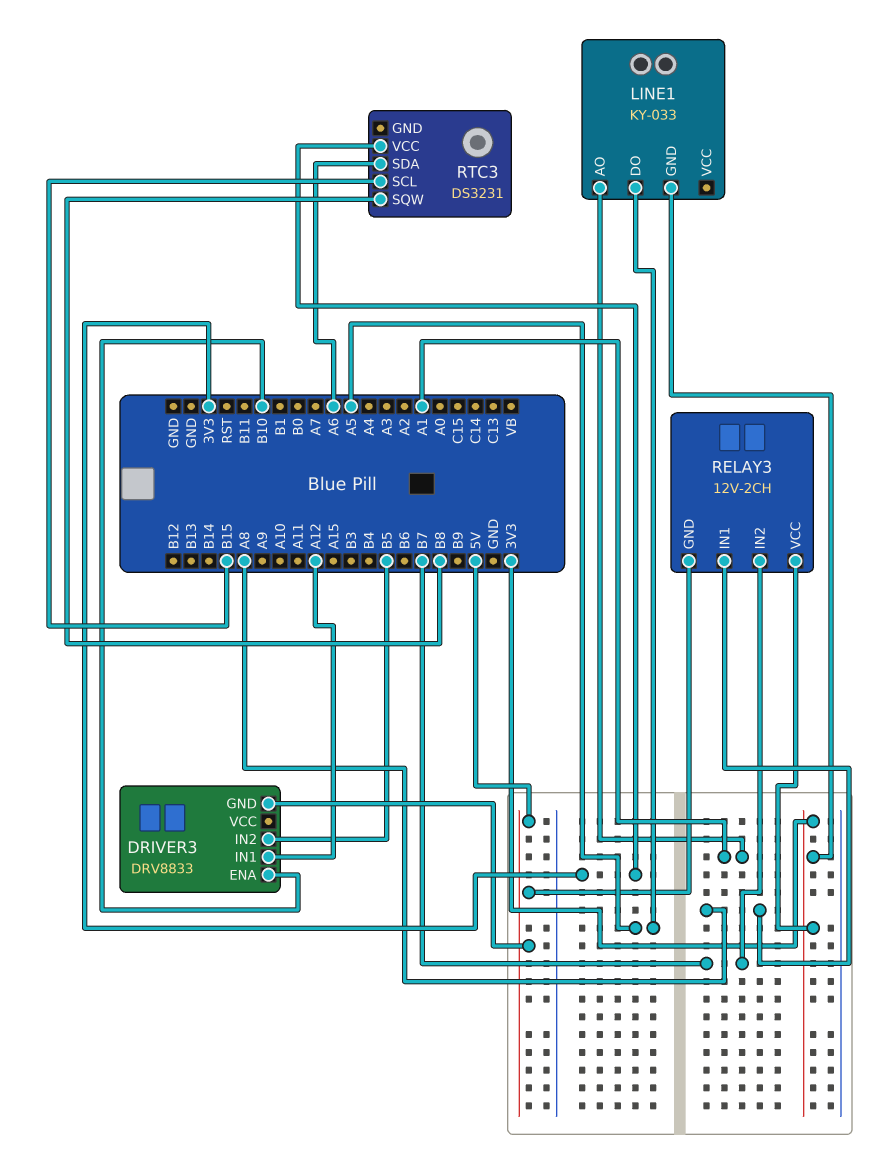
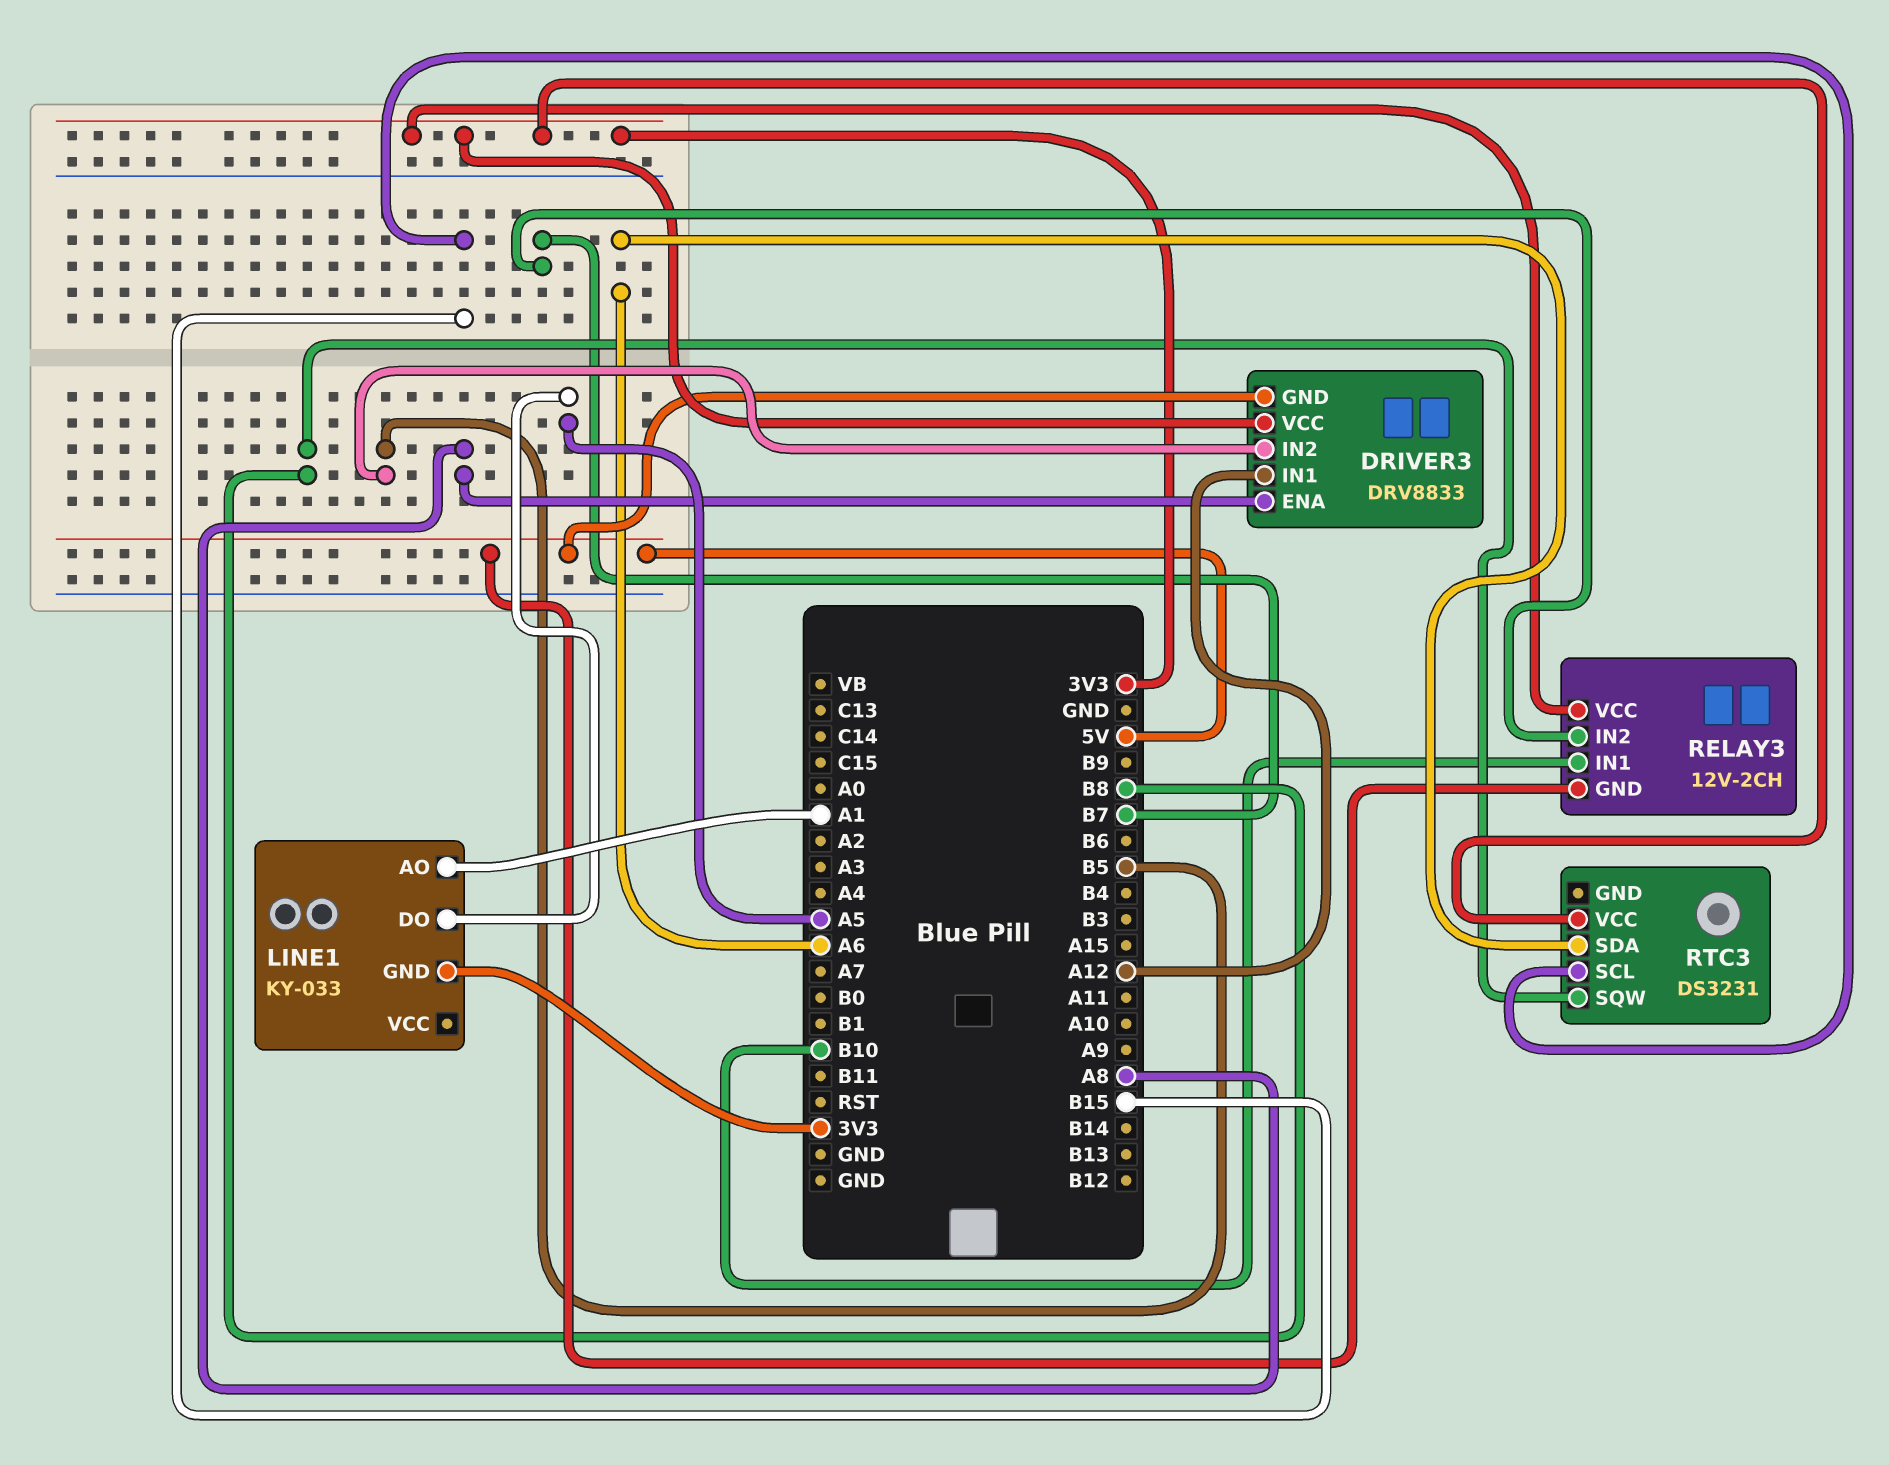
DRIVER3 pin ENA: B10 -> A8
DRIVER3 pin VCC: none -> 3V3
RELAY3 pin IN1: A8 -> B10

